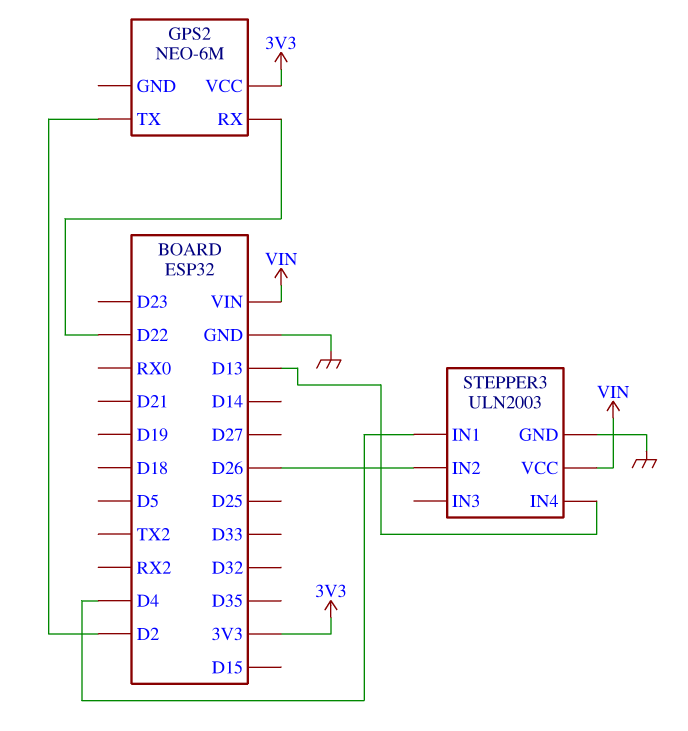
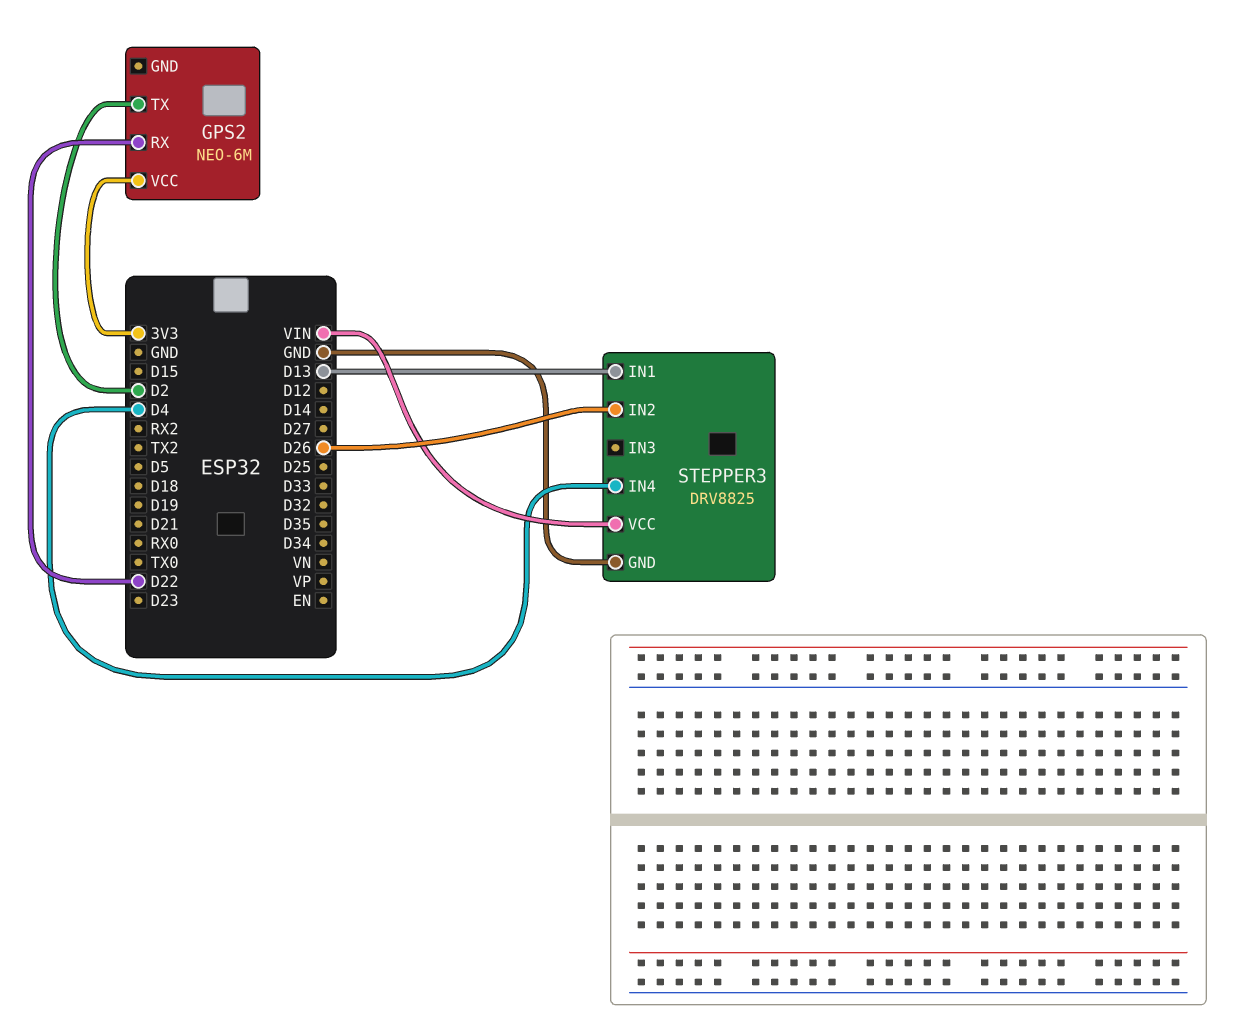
STEPPER3: ULN2003 -> DRV8825
STEPPER3 pin IN1: D4 -> D13
STEPPER3 pin IN4: D13 -> D4

